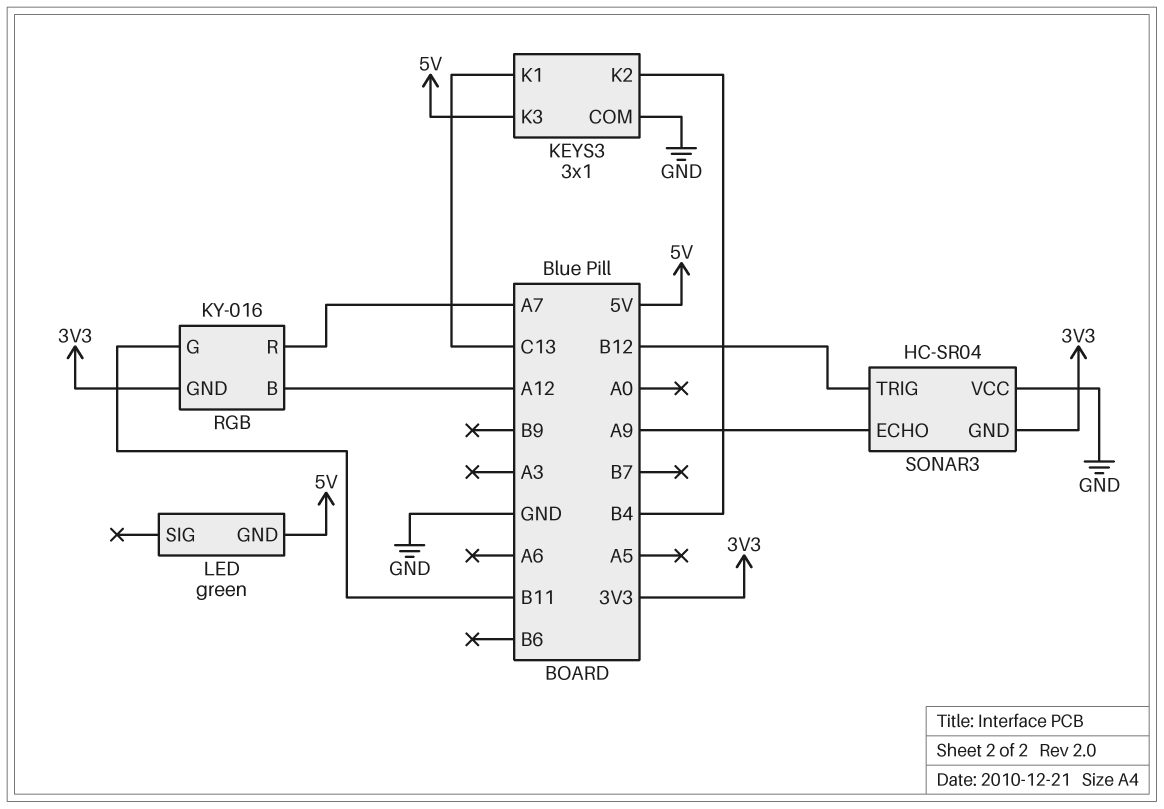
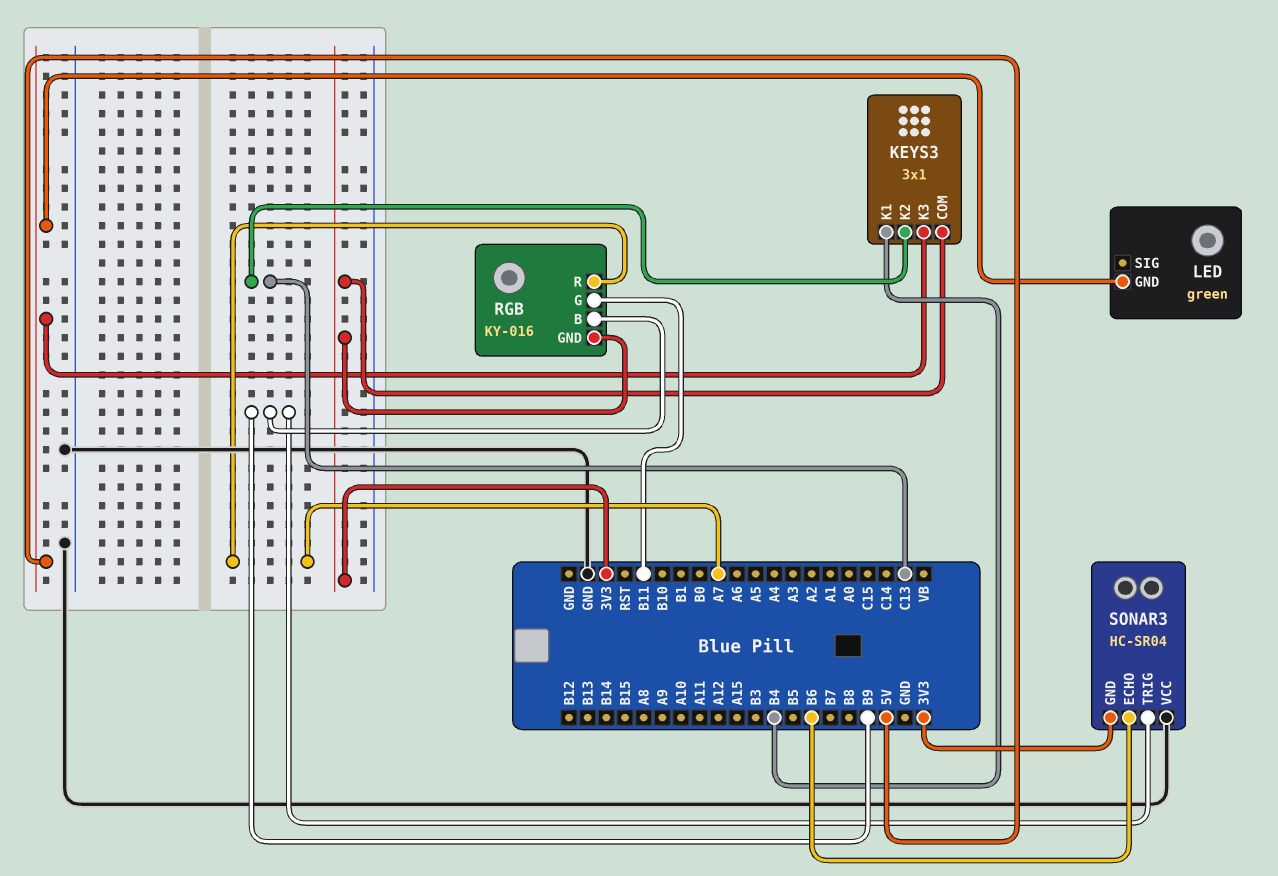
KEYS3 pin COM: GND -> 3V3
KEYS3 pin K1: C13 -> B4
KEYS3 pin K2: B4 -> C13
RGB pin B: A12 -> B9
SONAR3 pin ECHO: A9 -> B6
SONAR3 pin TRIG: B12 -> B9

